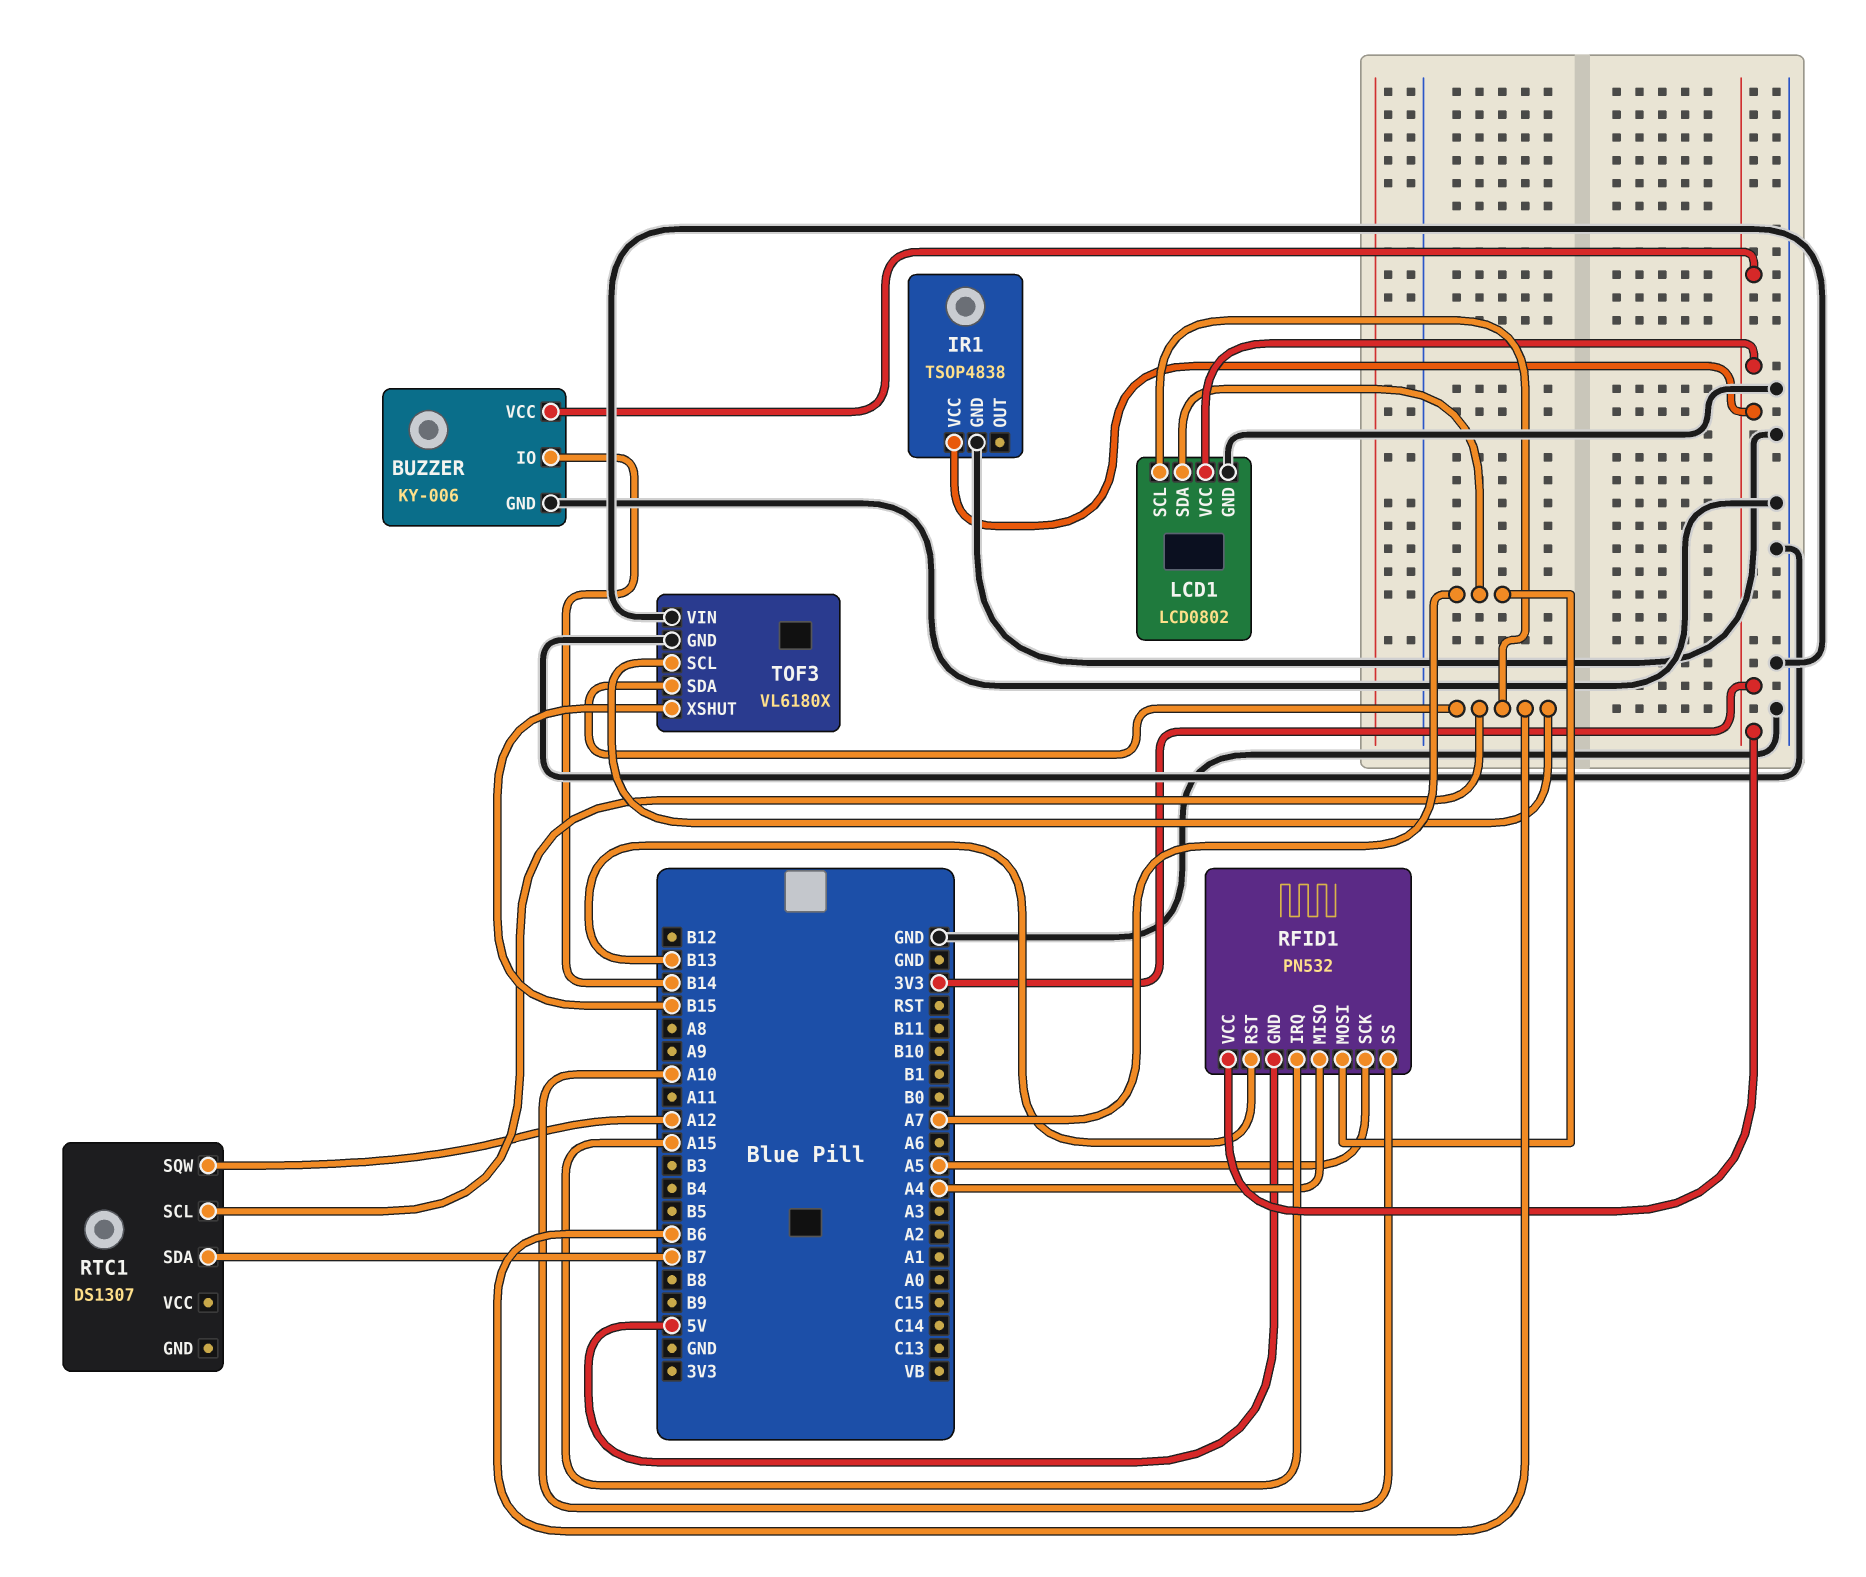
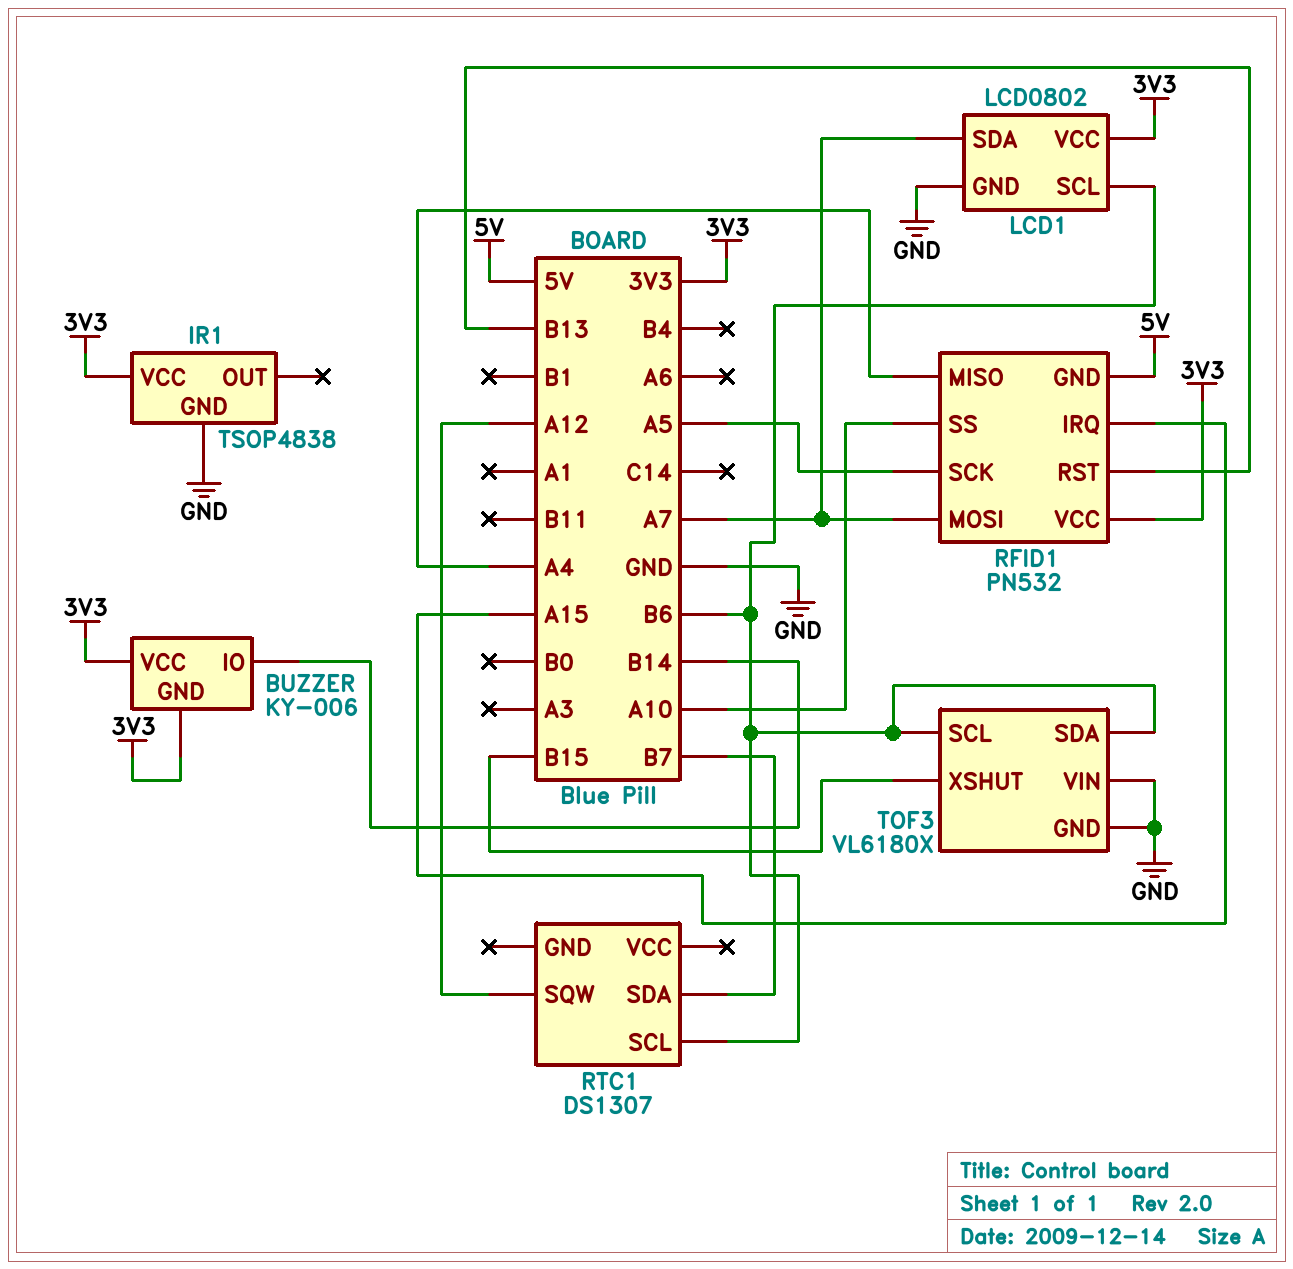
BUZZER pin GND: GND -> 3V3

